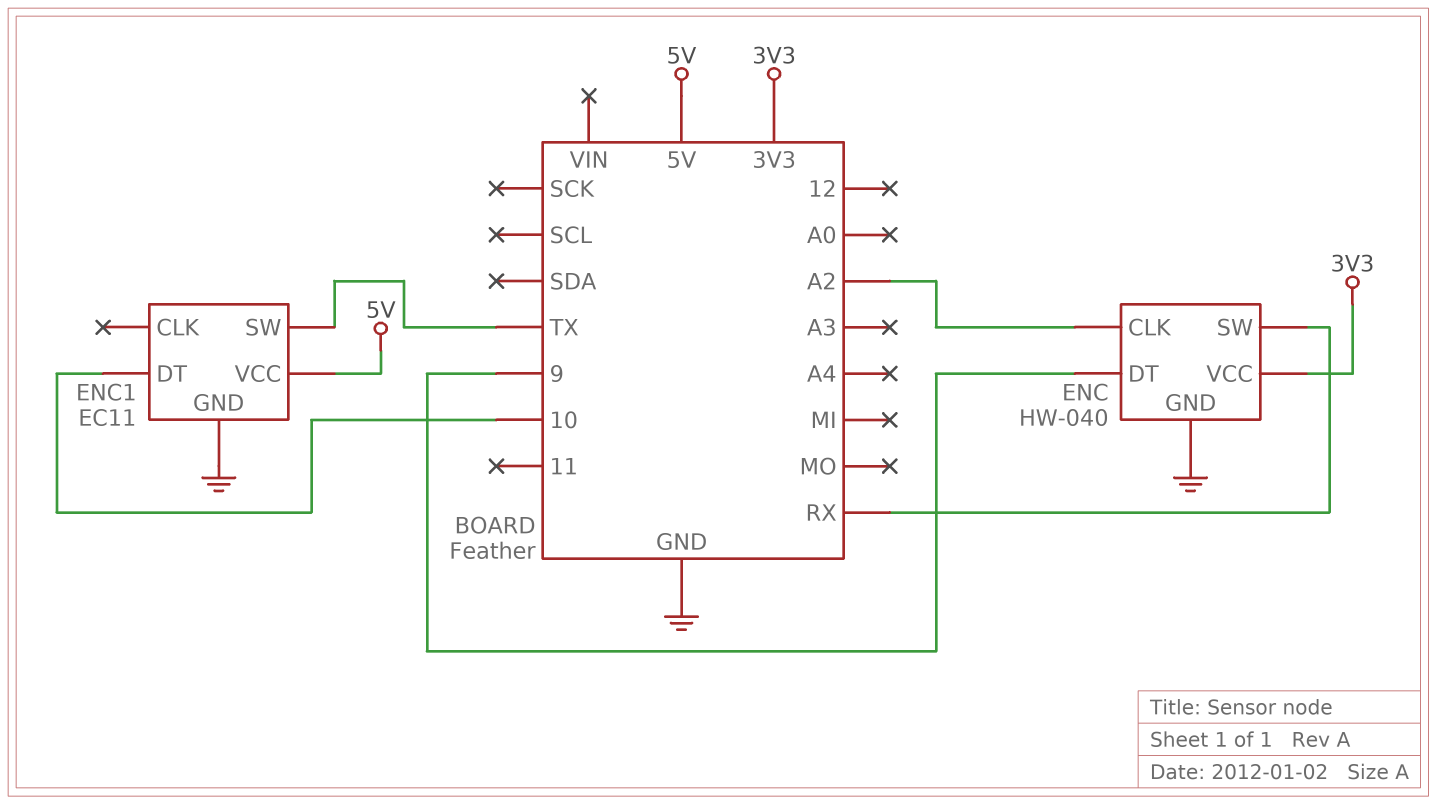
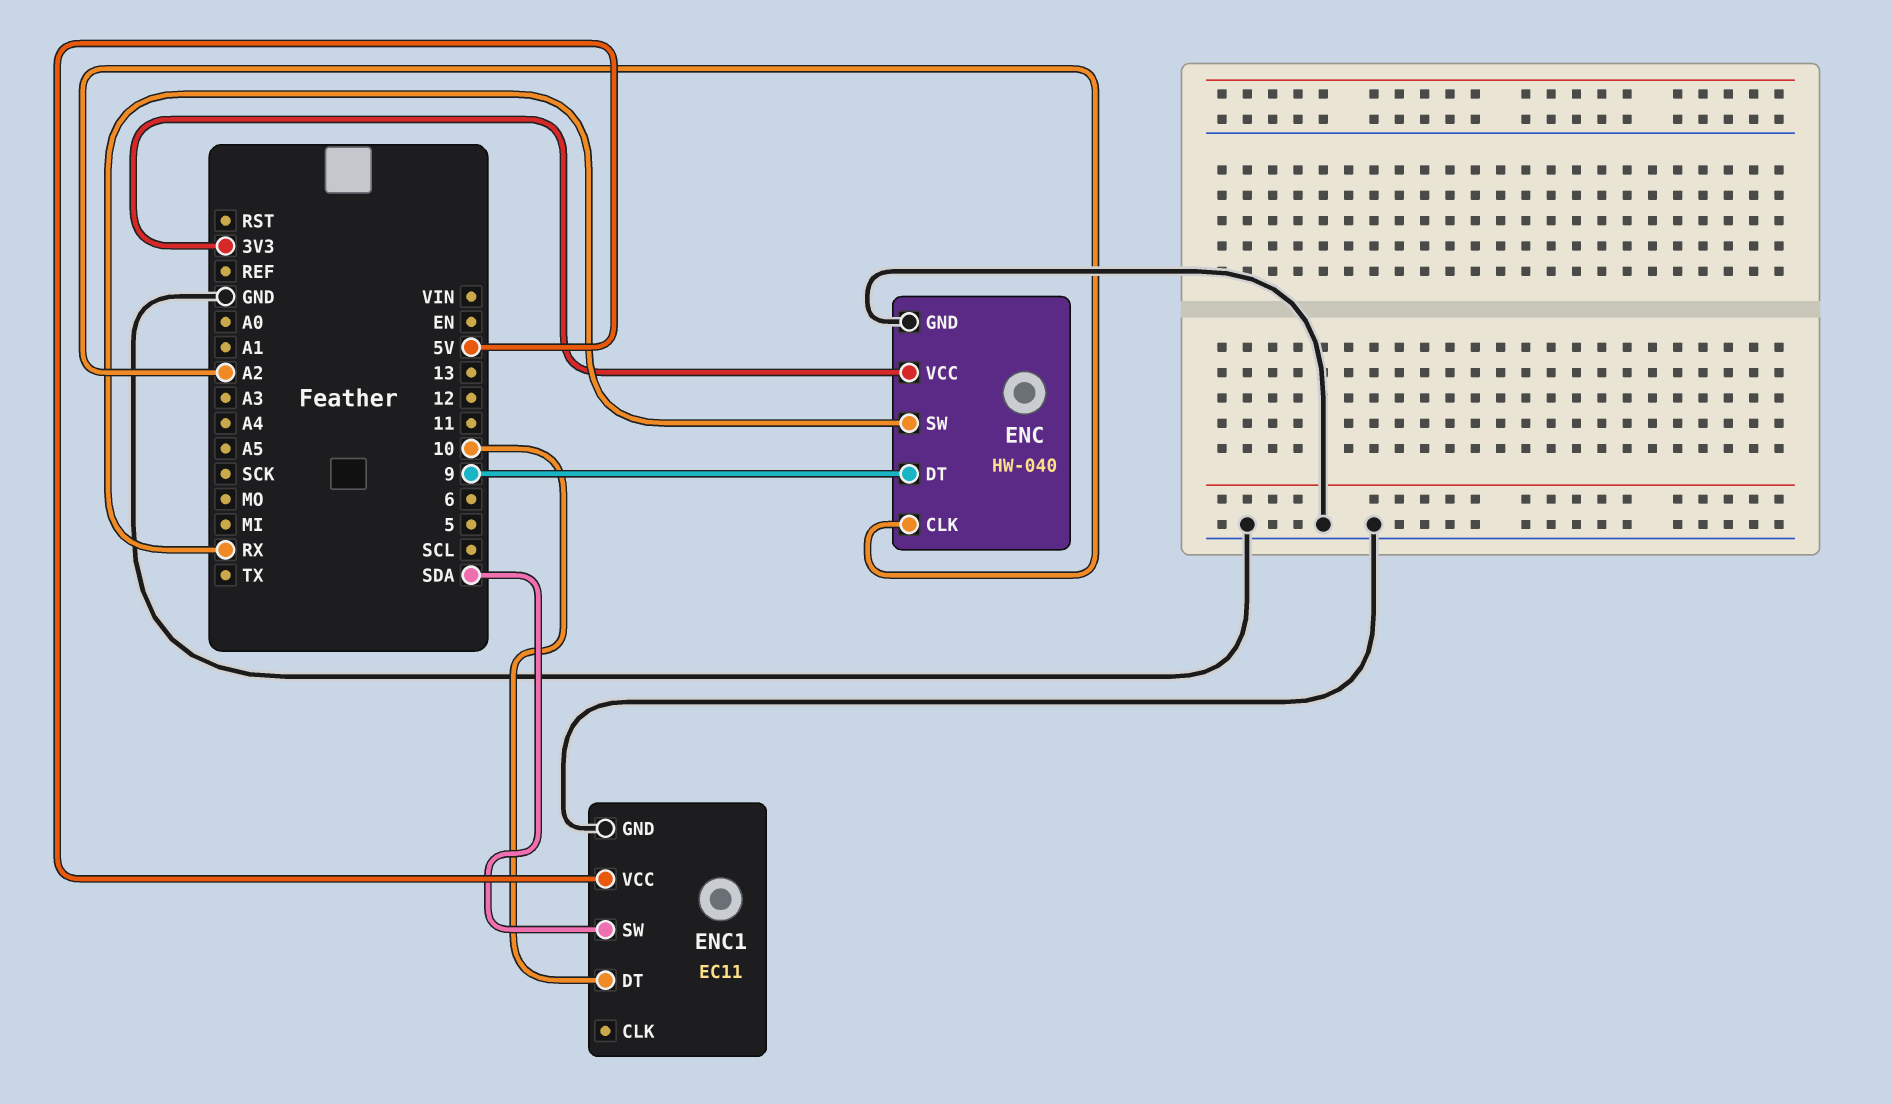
ENC1 pin SW: TX -> SDA

